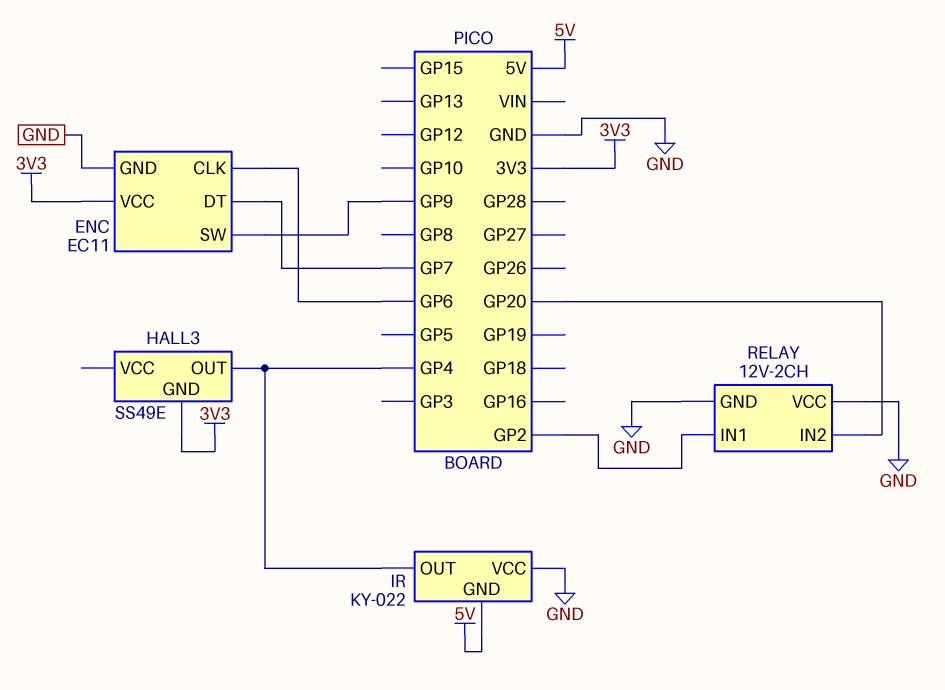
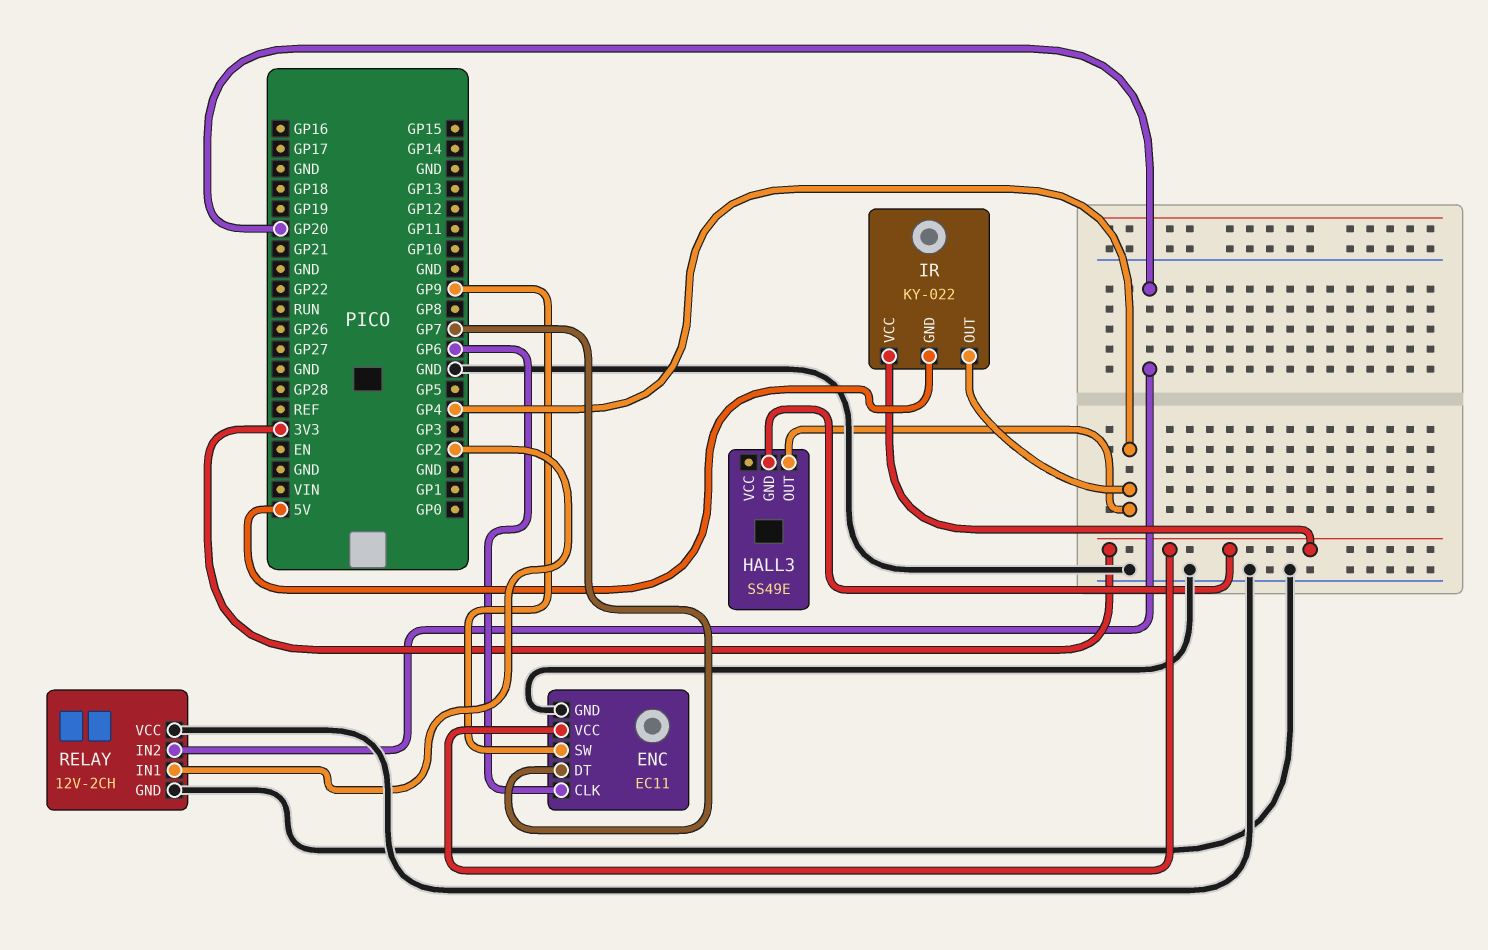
IR pin VCC: GND -> 3V3

